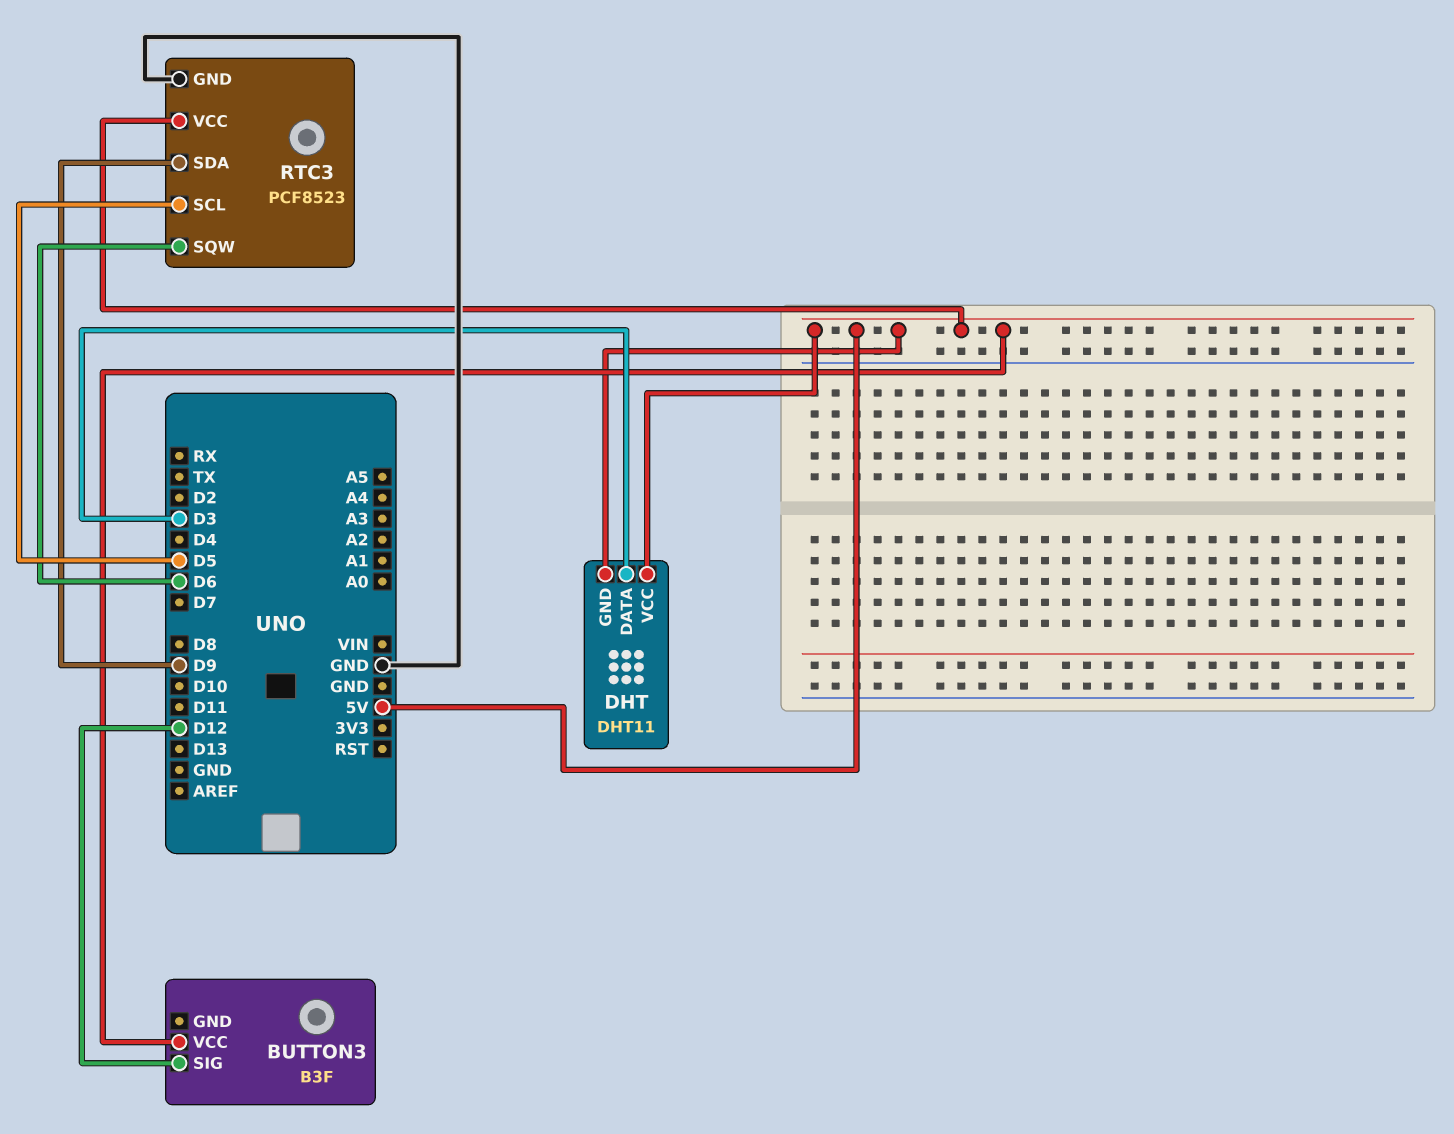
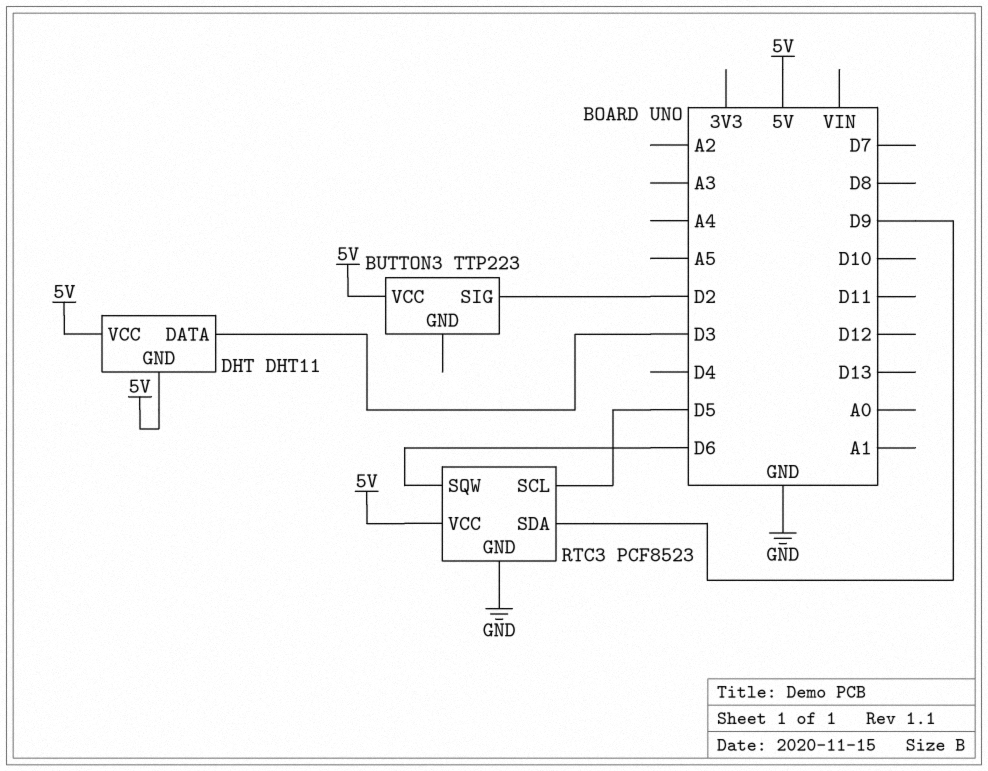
BUTTON3: B3F -> TTP223
BUTTON3 pin SIG: D12 -> D2

